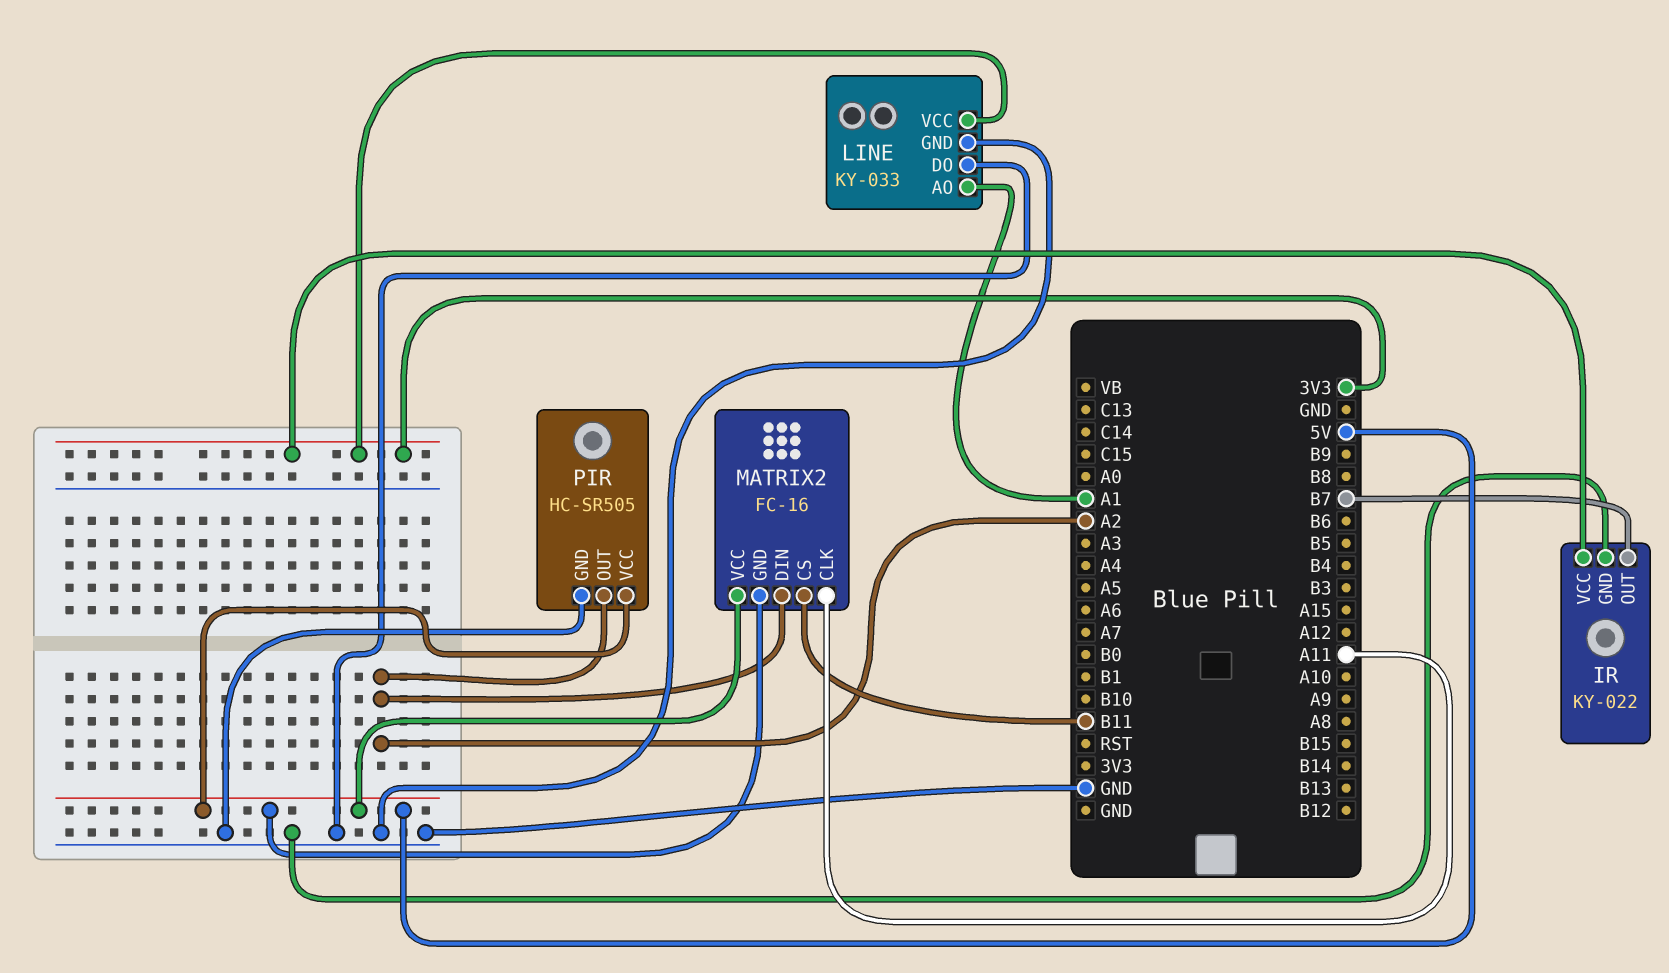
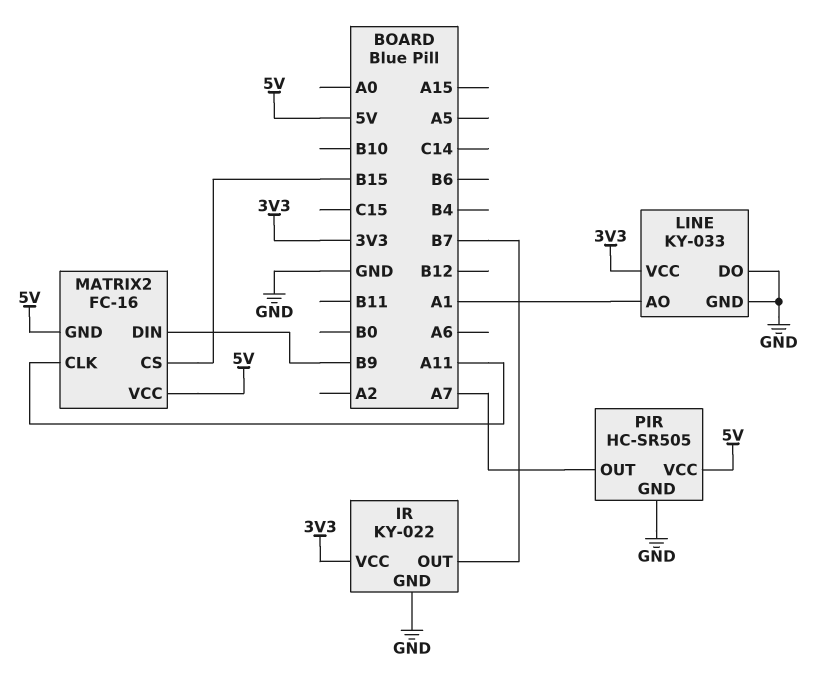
MATRIX2 pin CS: B11 -> B15
MATRIX2 pin DIN: A2 -> B9
PIR pin OUT: A2 -> A7

